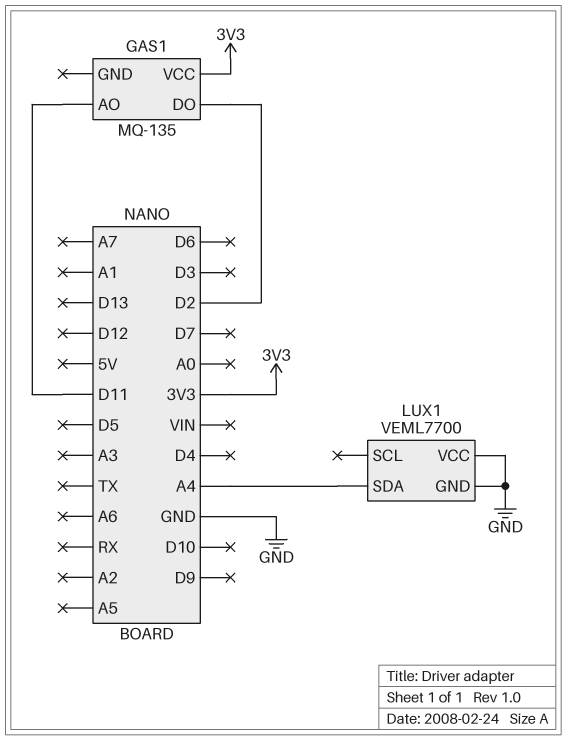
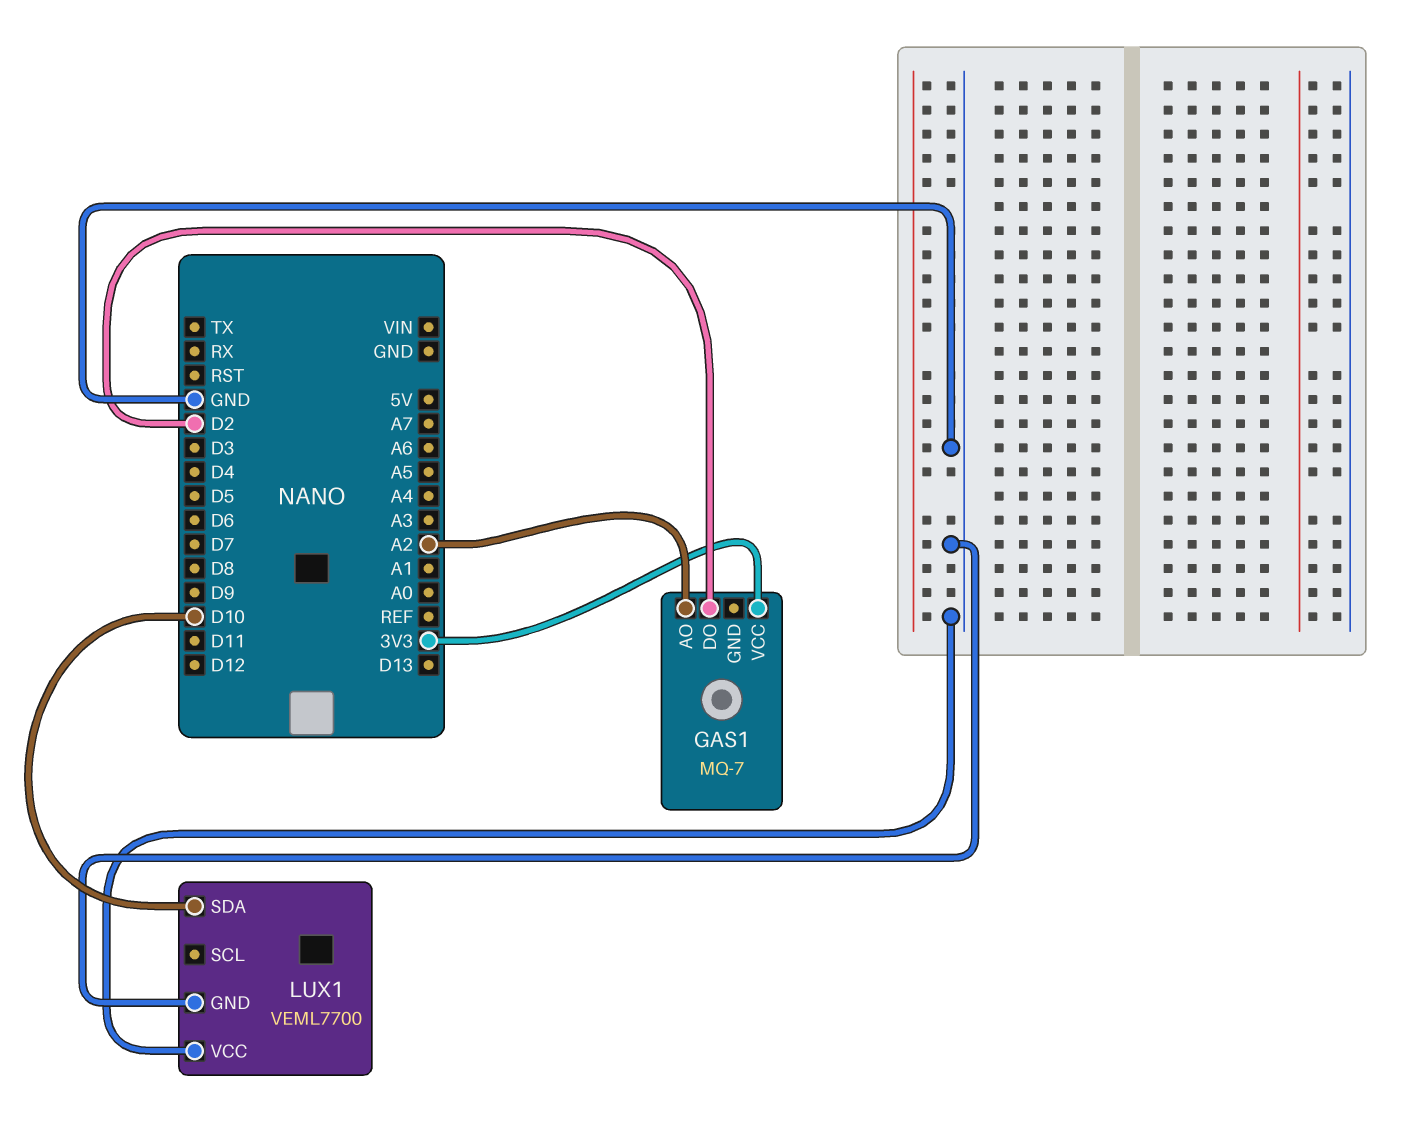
GAS1: MQ-135 -> MQ-7
GAS1 pin AO: D11 -> A2
LUX1 pin SDA: A4 -> D10

